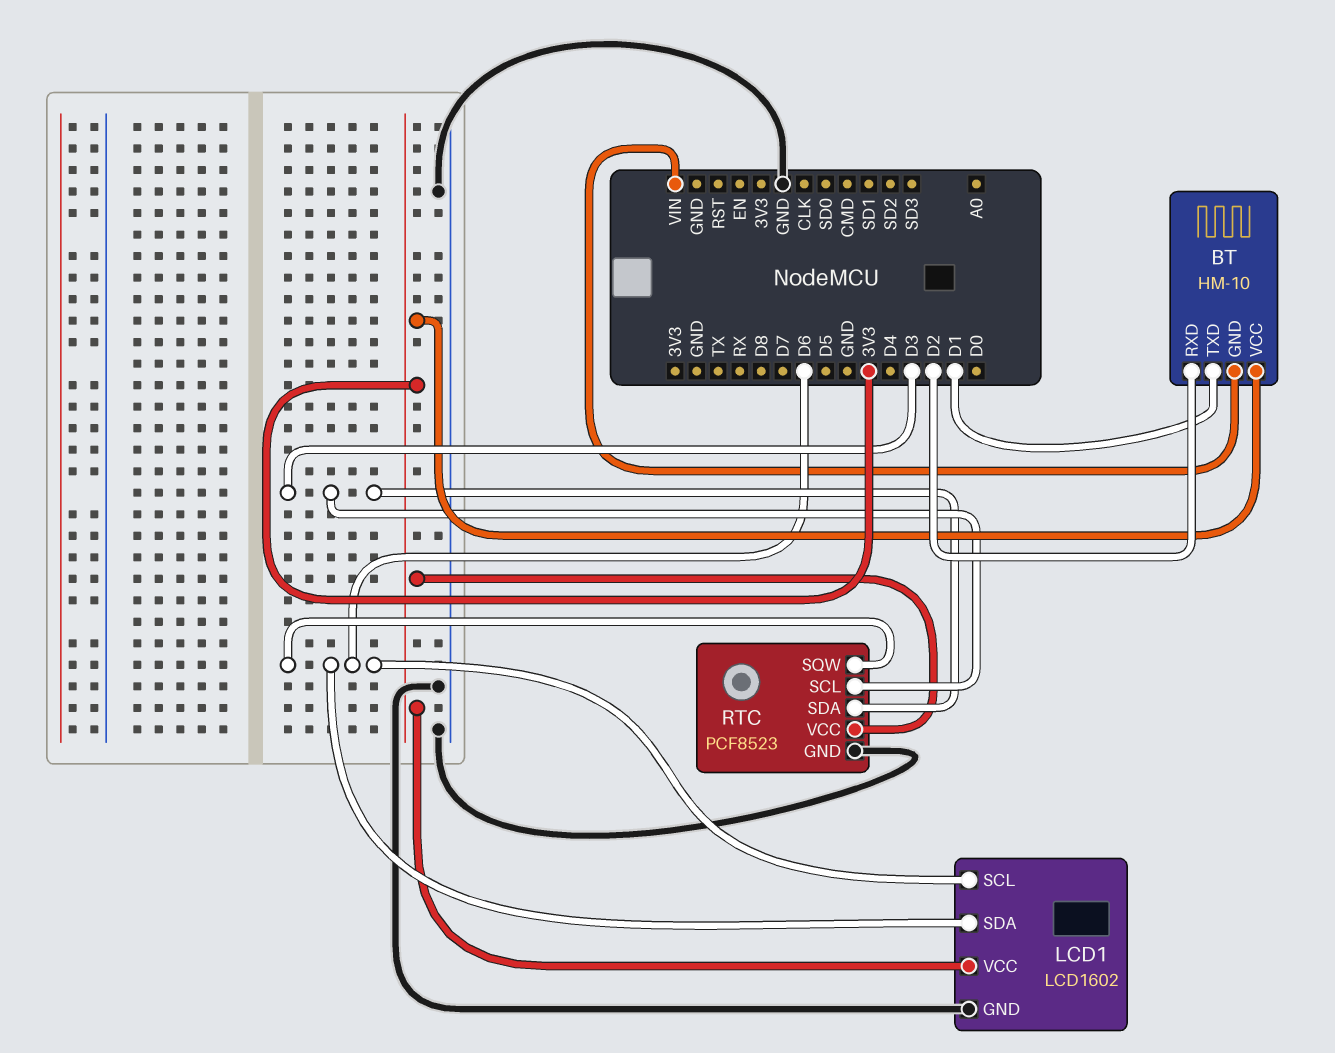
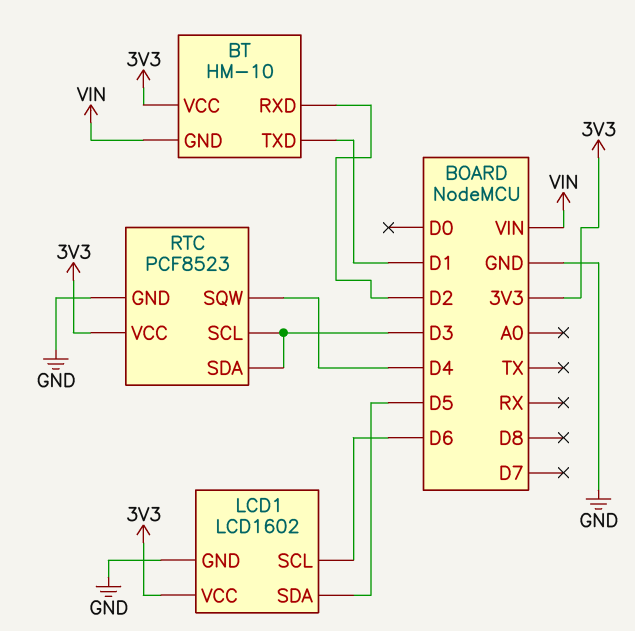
LCD1 pin SDA: D6 -> D5
RTC pin SQW: D6 -> D4

